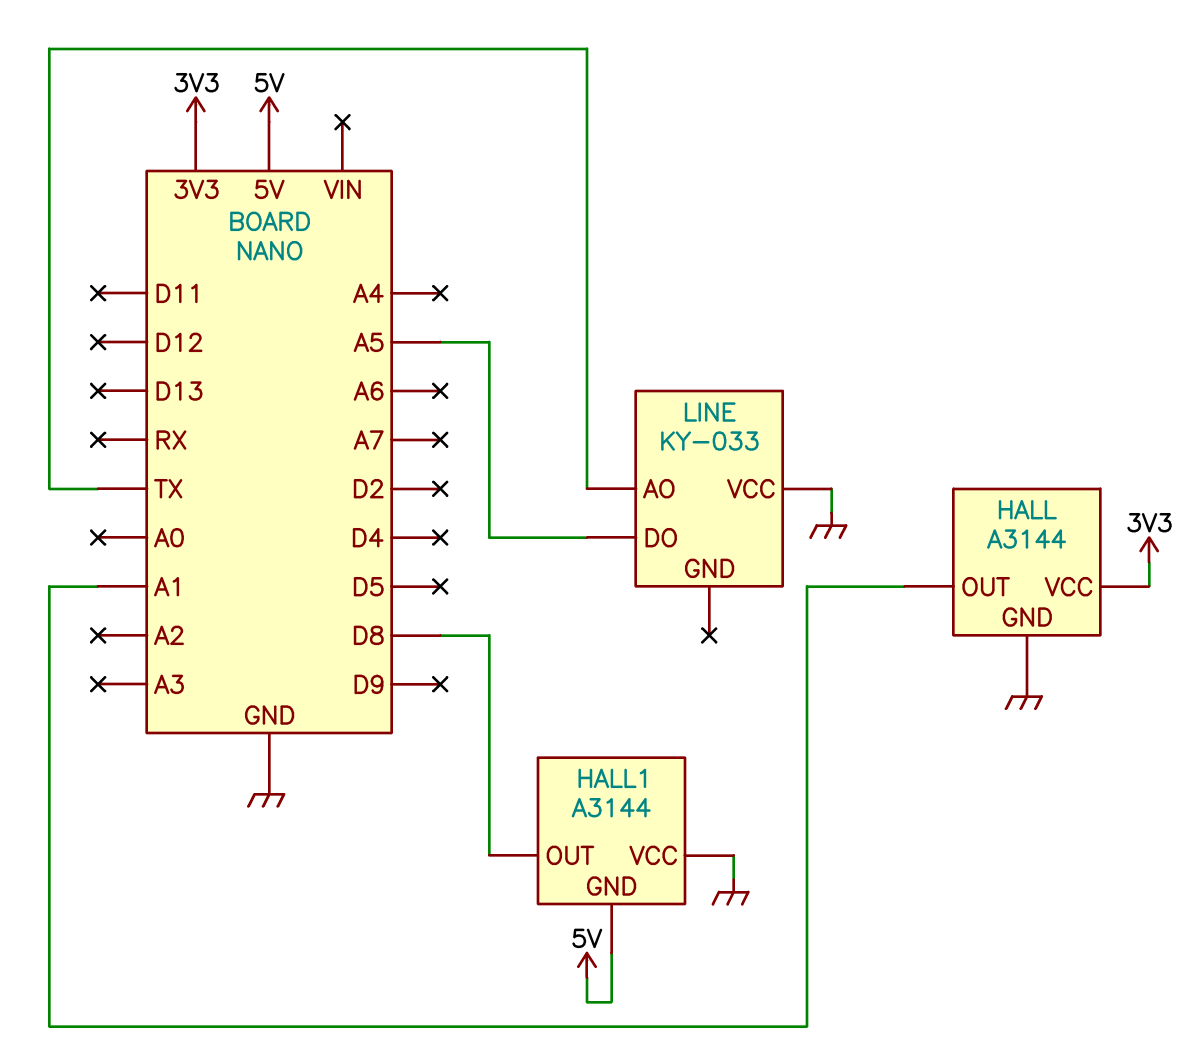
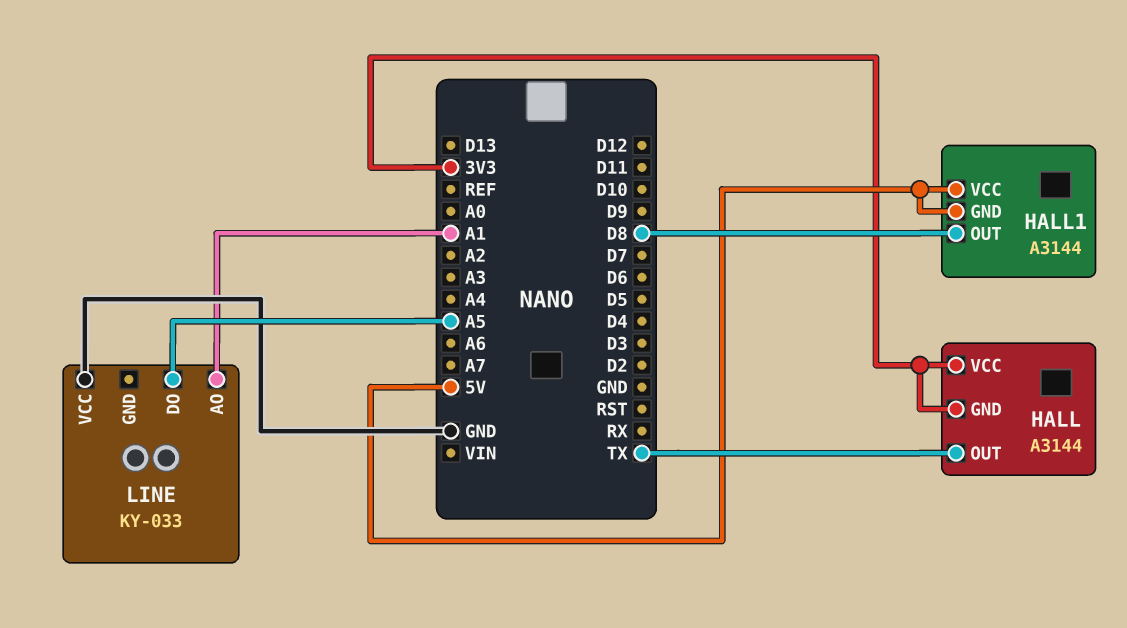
HALL pin GND: GND -> 3V3
HALL pin OUT: A1 -> TX
HALL1 pin VCC: GND -> 5V
LINE pin AO: TX -> A1

